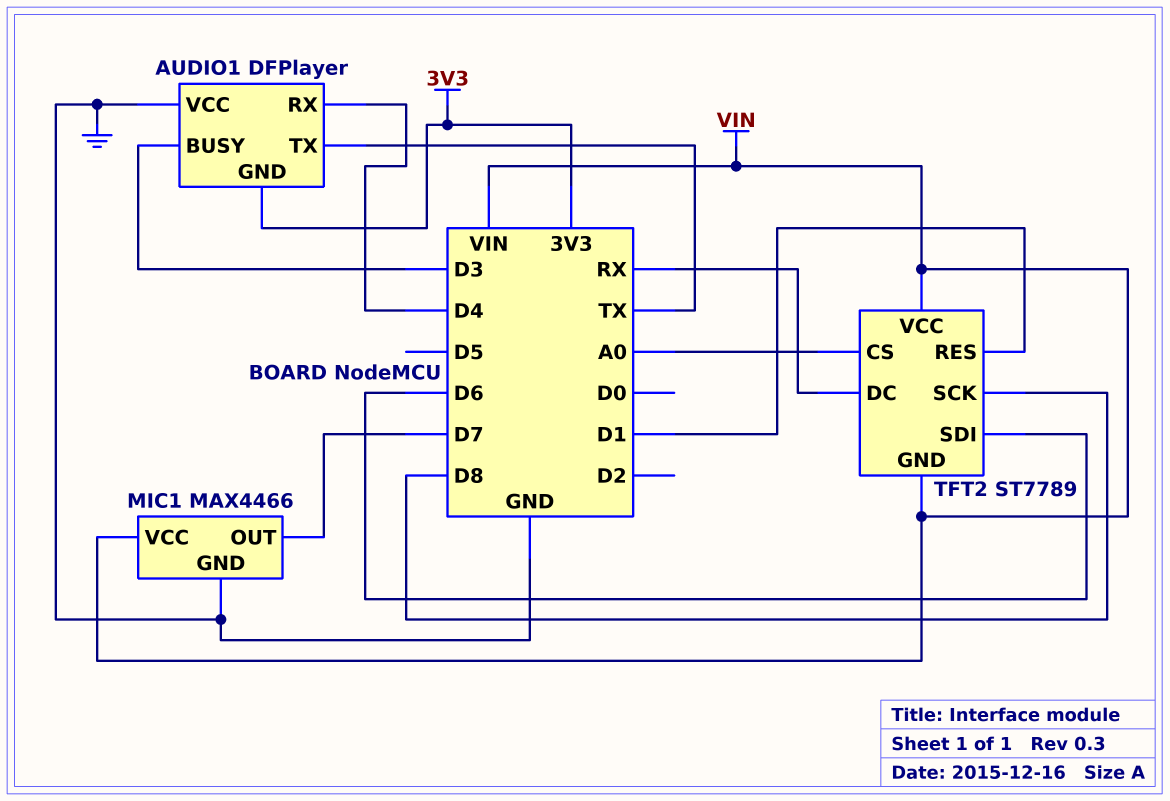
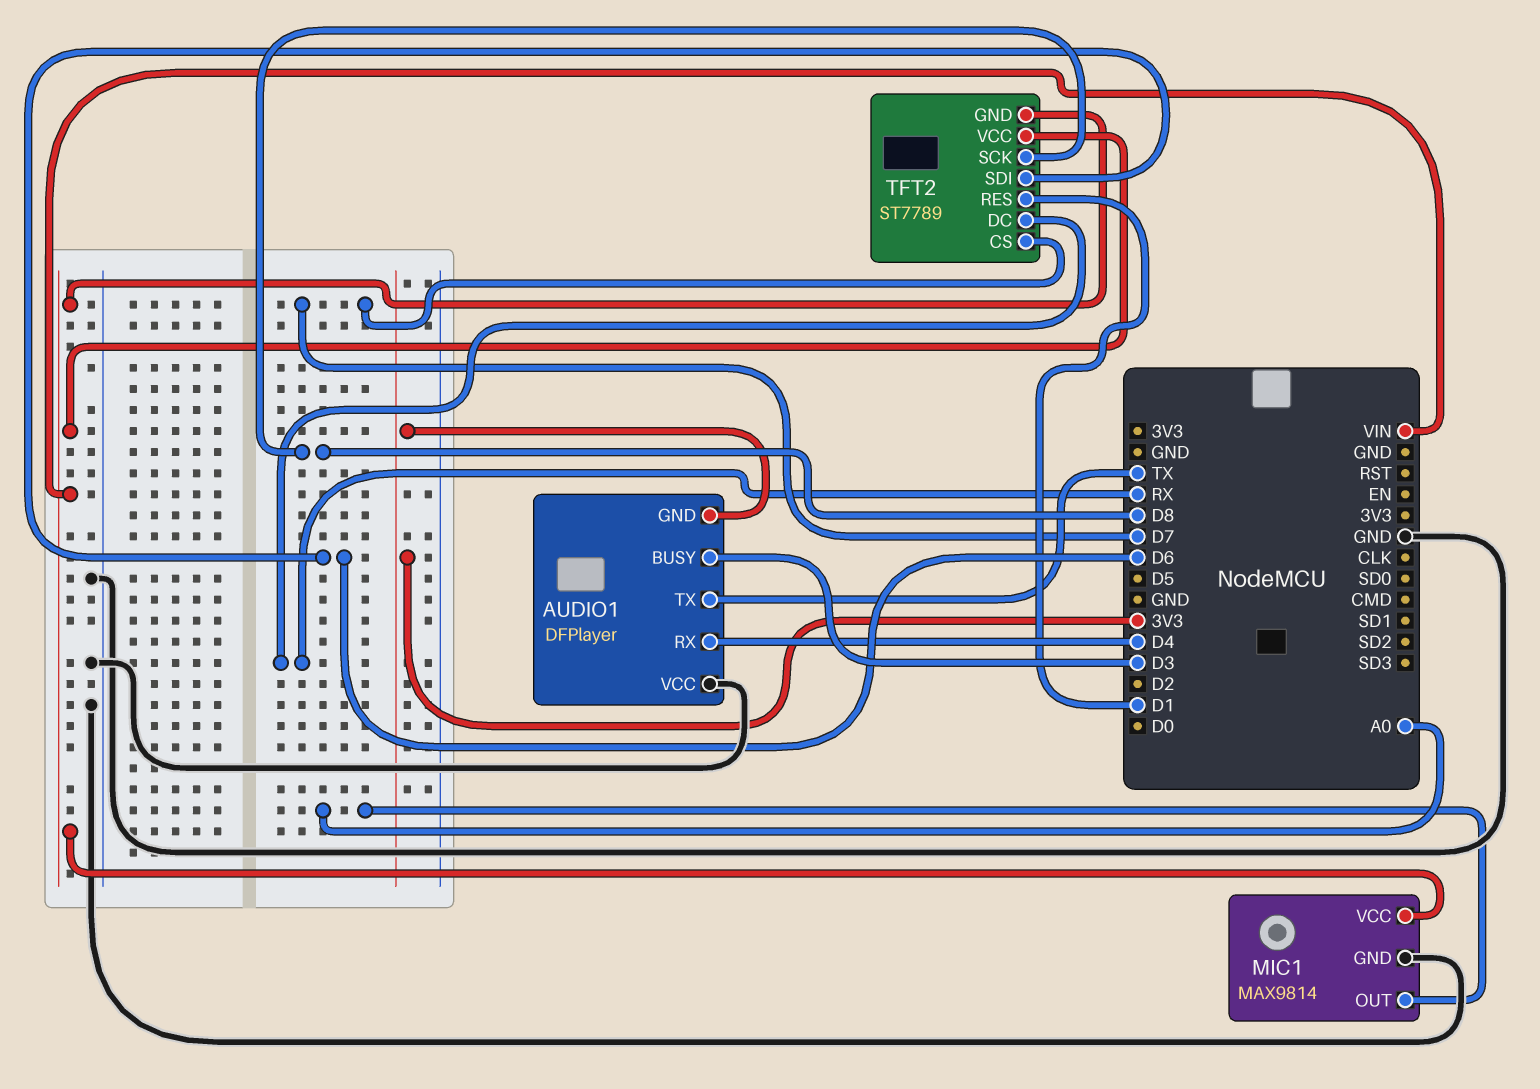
MIC1: MAX4466 -> MAX9814
MIC1 pin OUT: D7 -> A0
TFT2 pin CS: A0 -> D7

